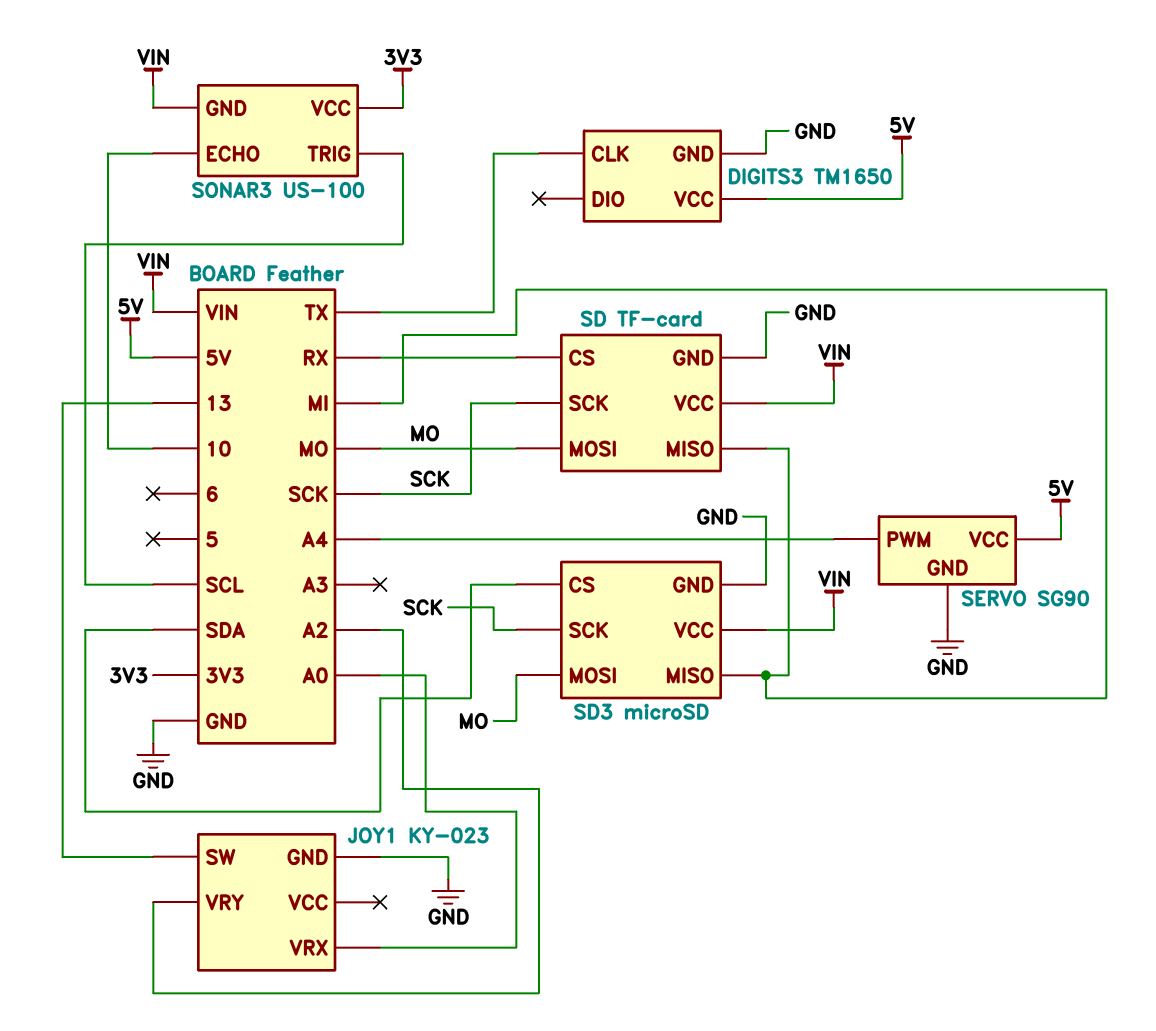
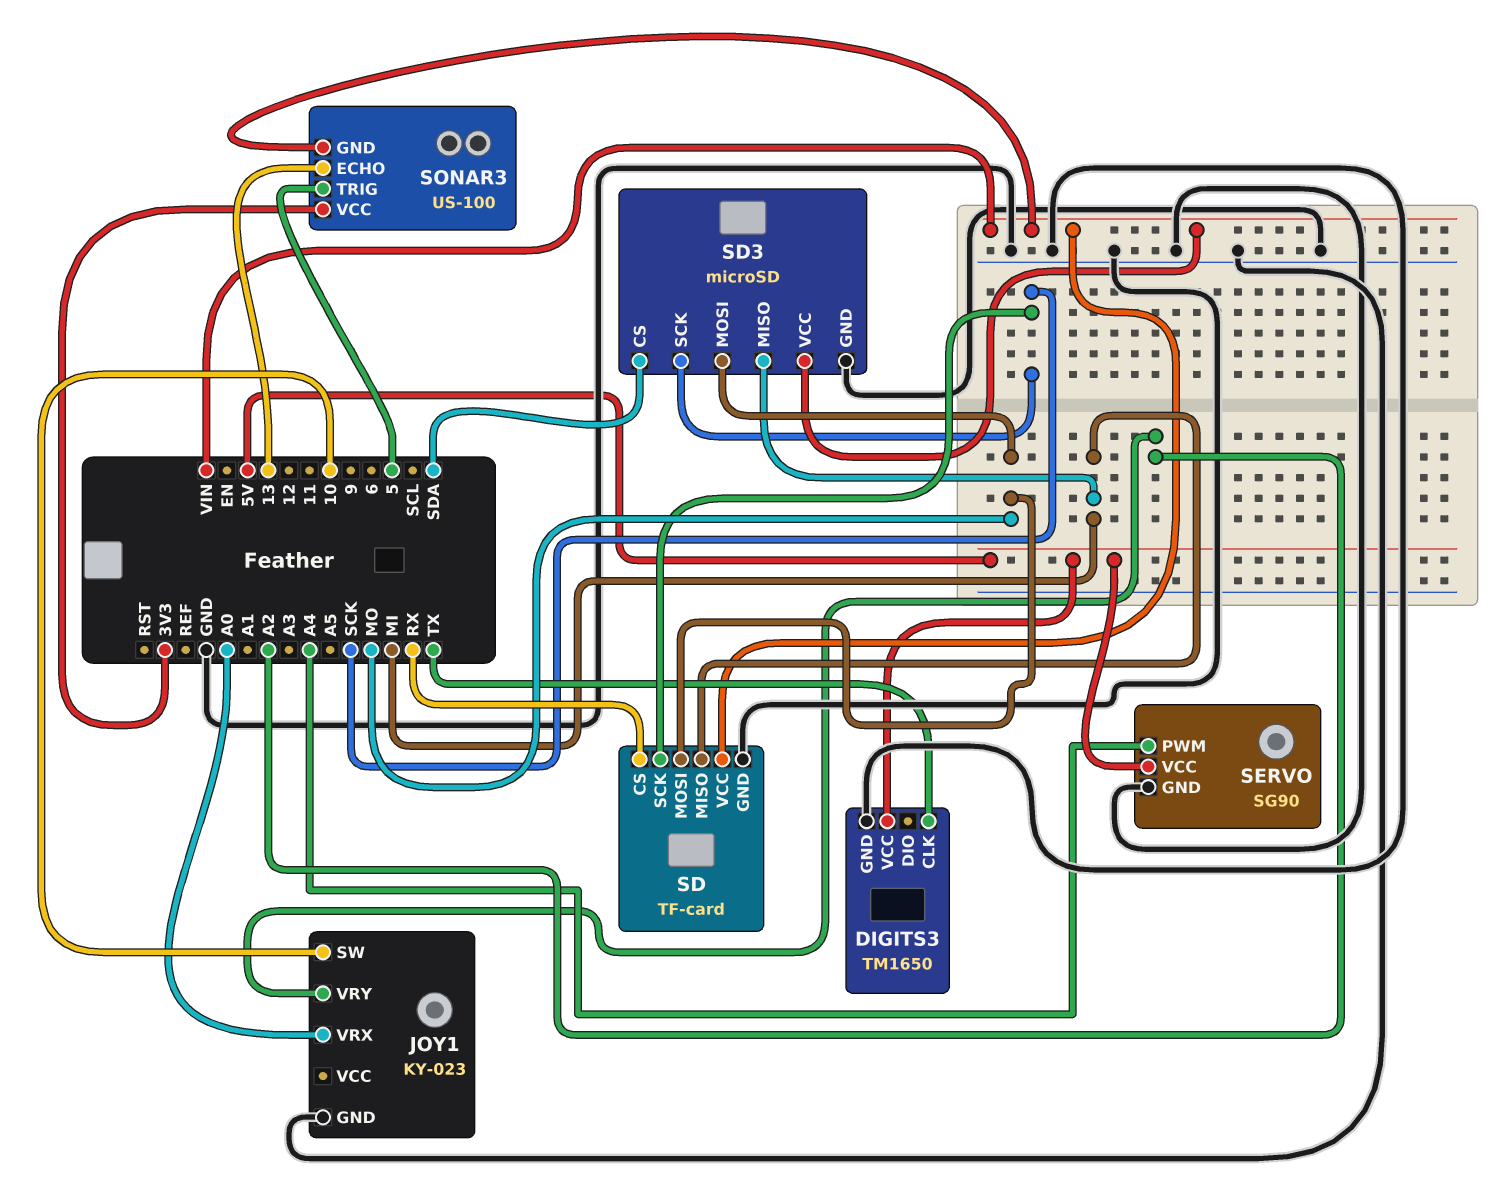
JOY1 pin SW: 13 -> 10
SONAR3 pin ECHO: 10 -> 13
SONAR3 pin TRIG: SCL -> 5

